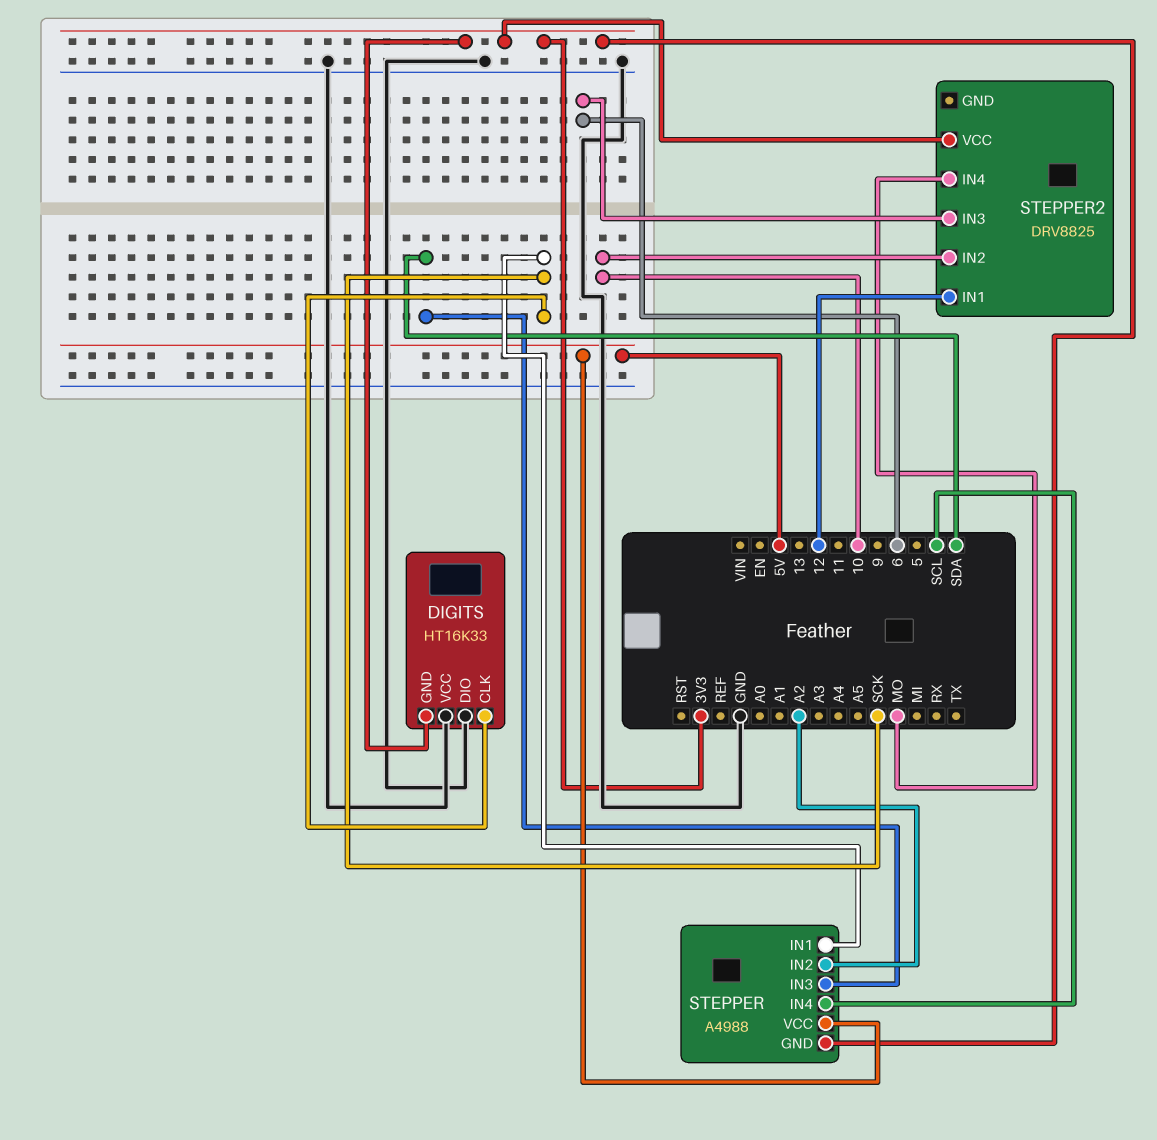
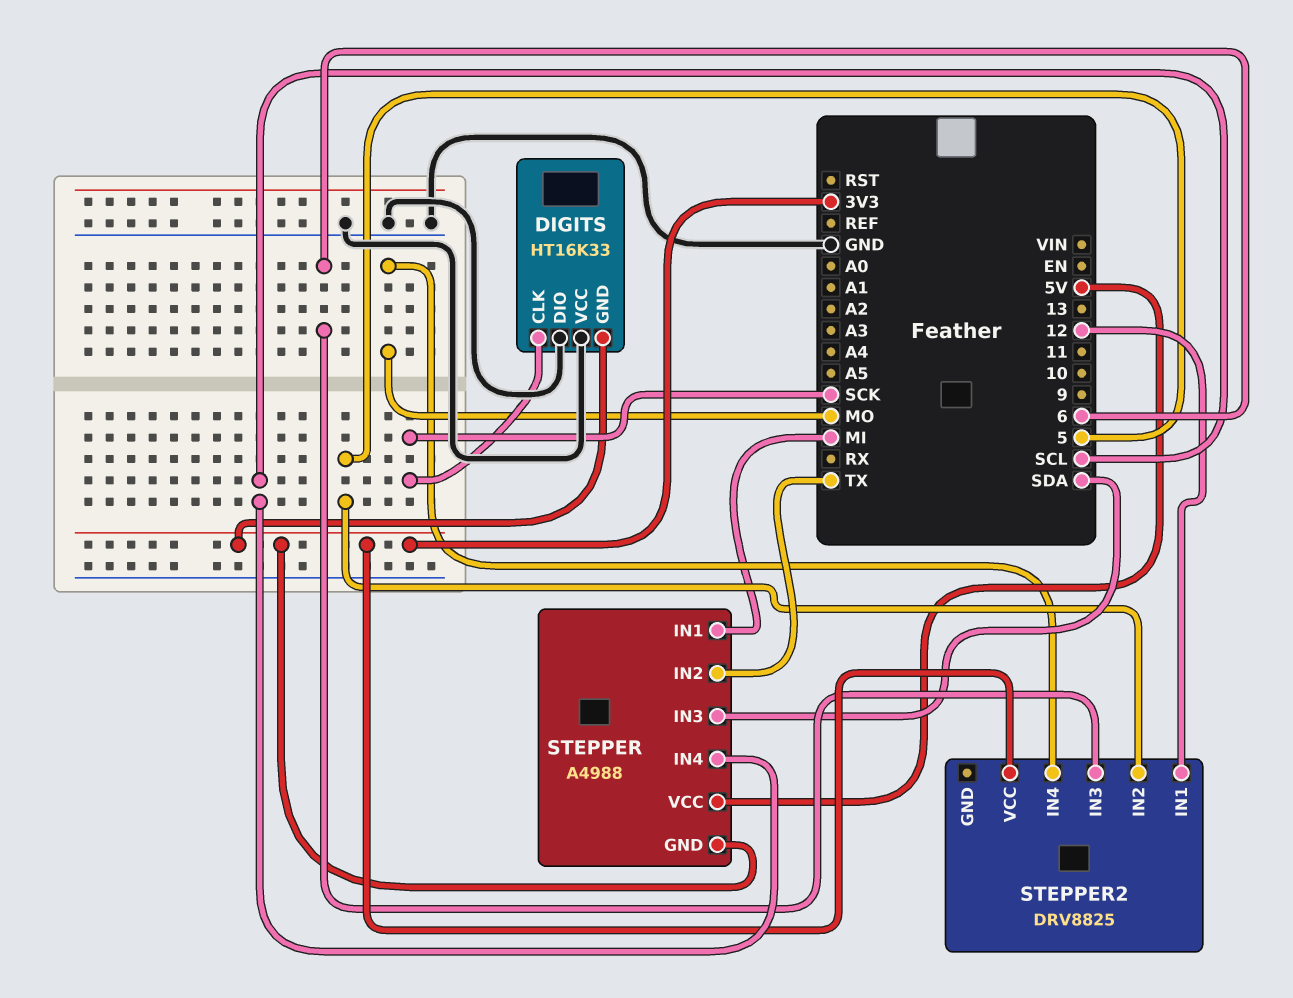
STEPPER pin IN1: SCK -> MI
STEPPER pin IN2: A2 -> TX
STEPPER2 pin IN2: 10 -> 5

